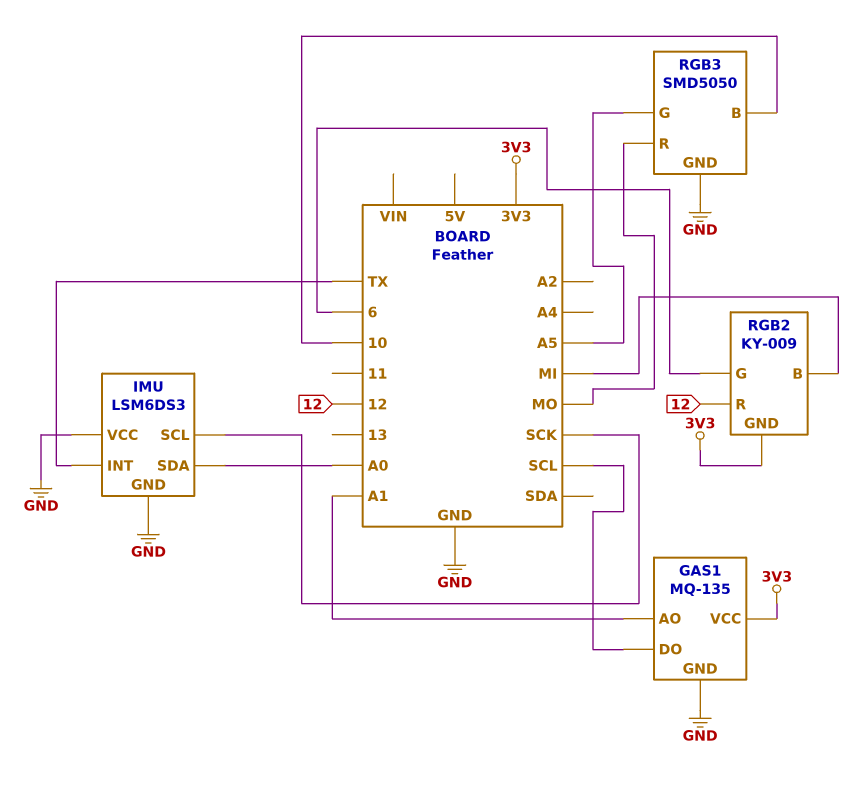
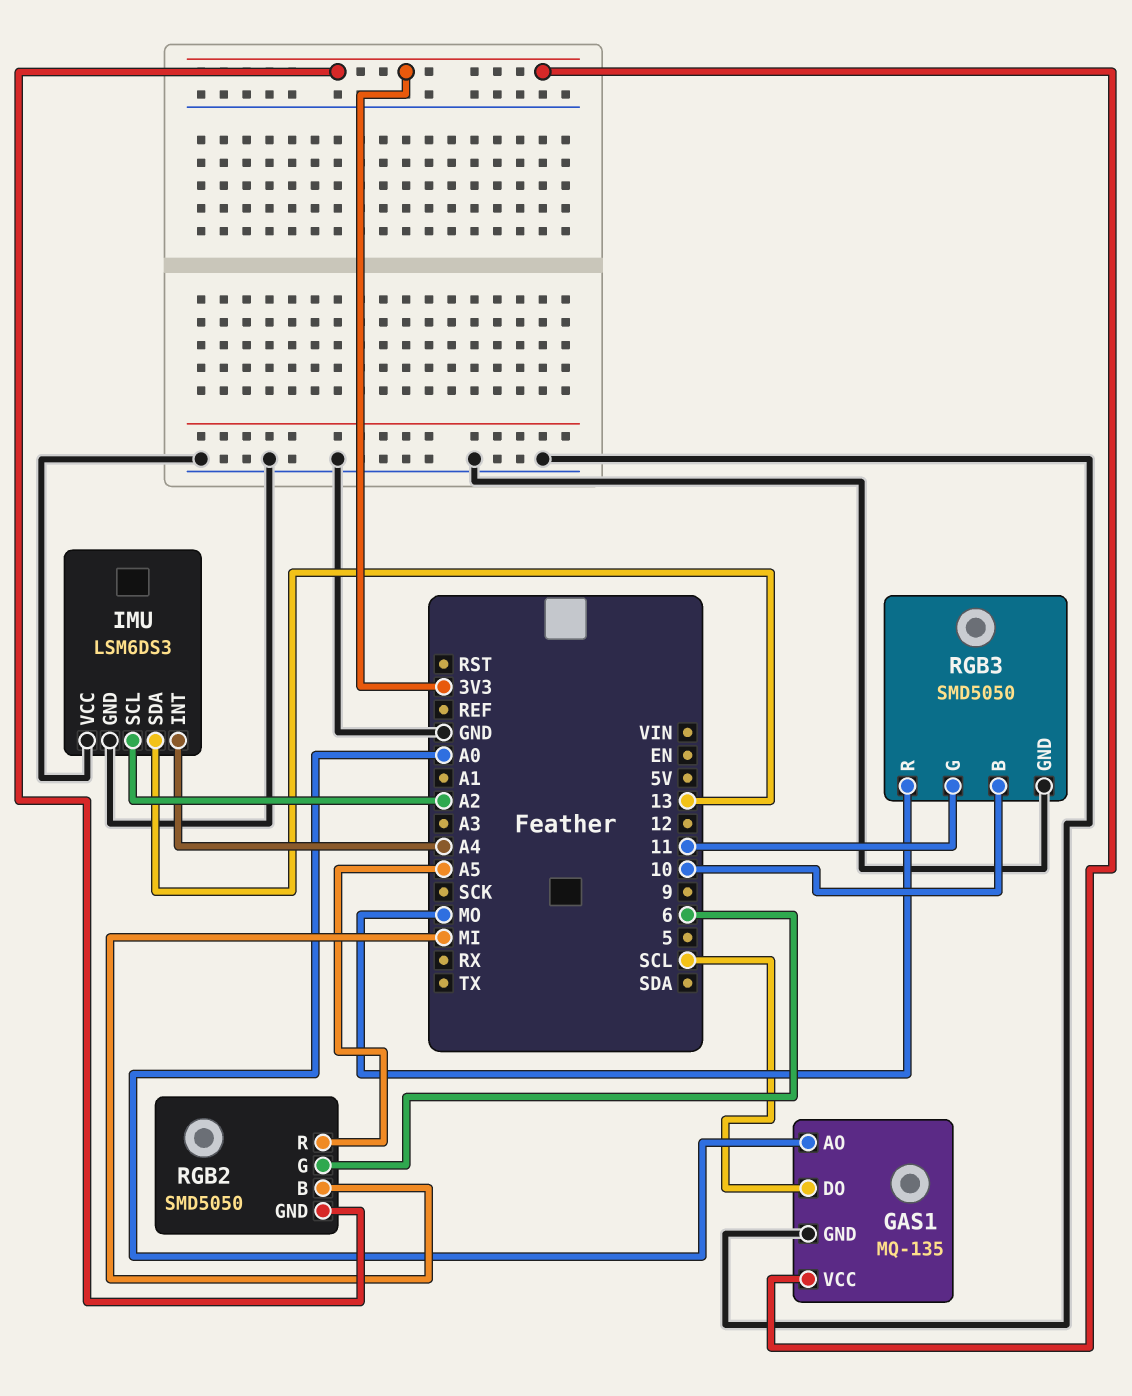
GAS1 pin AO: A1 -> A0
IMU pin INT: TX -> A4
IMU pin SCL: SCK -> A2
IMU pin SDA: A0 -> 13
RGB2: KY-009 -> SMD5050
RGB2 pin R: 12 -> A5
RGB3 pin G: A5 -> 11

